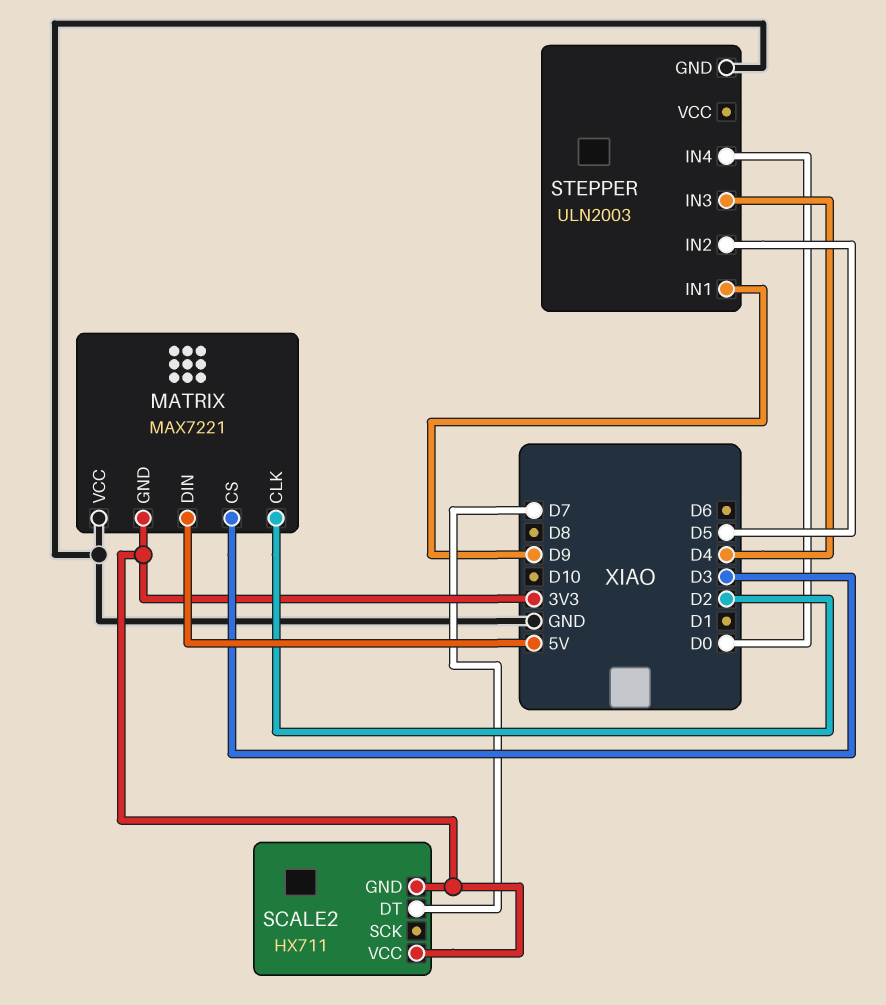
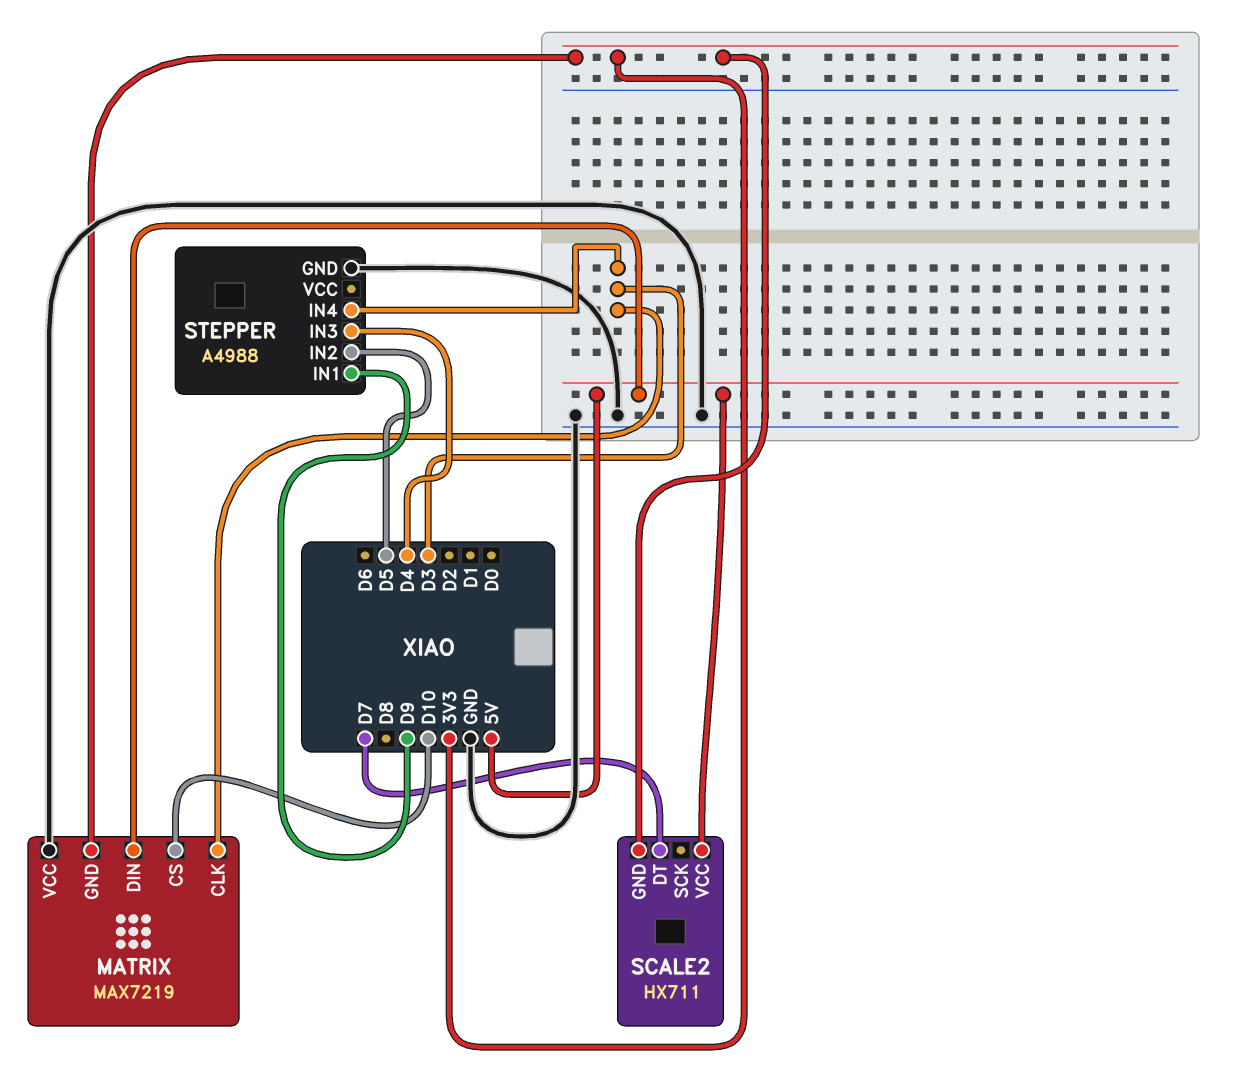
MATRIX: MAX7221 -> MAX7219
MATRIX pin CLK: D2 -> D3
MATRIX pin CS: D3 -> D10
SCALE2 pin VCC: 3V3 -> 5V
STEPPER: ULN2003 -> A4988
STEPPER pin IN4: D0 -> D3

